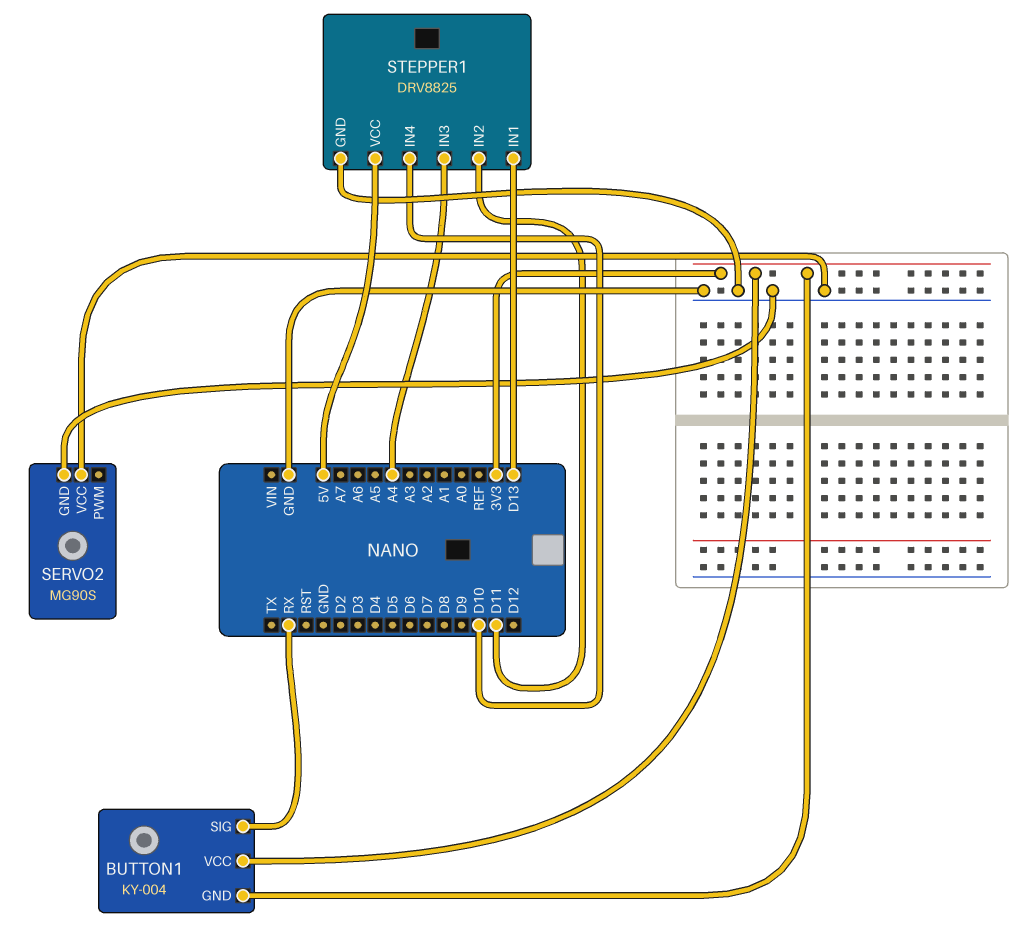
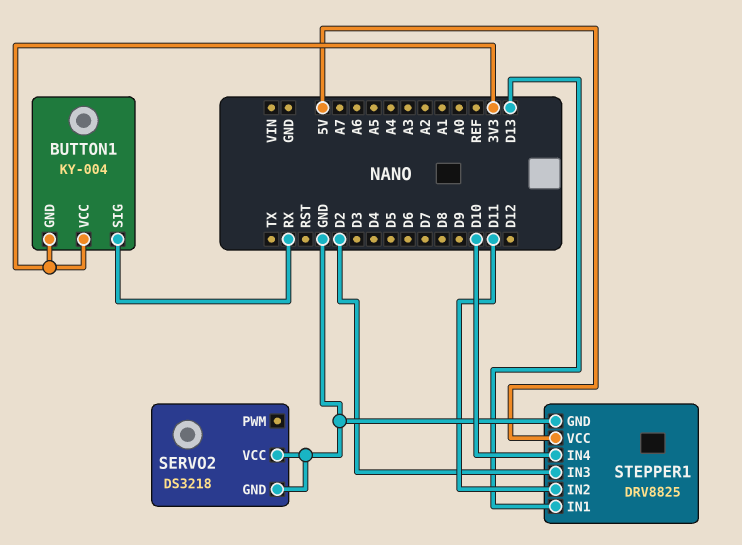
SERVO2: MG90S -> DS3218
STEPPER1 pin IN3: A4 -> D2

